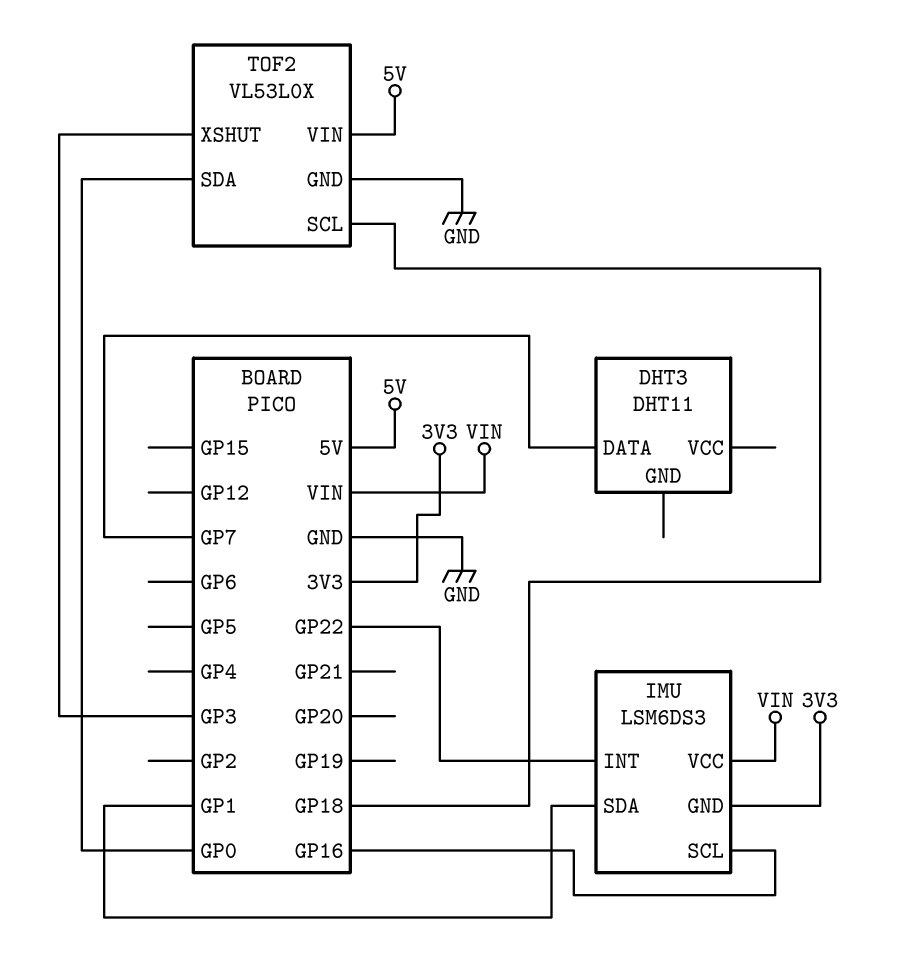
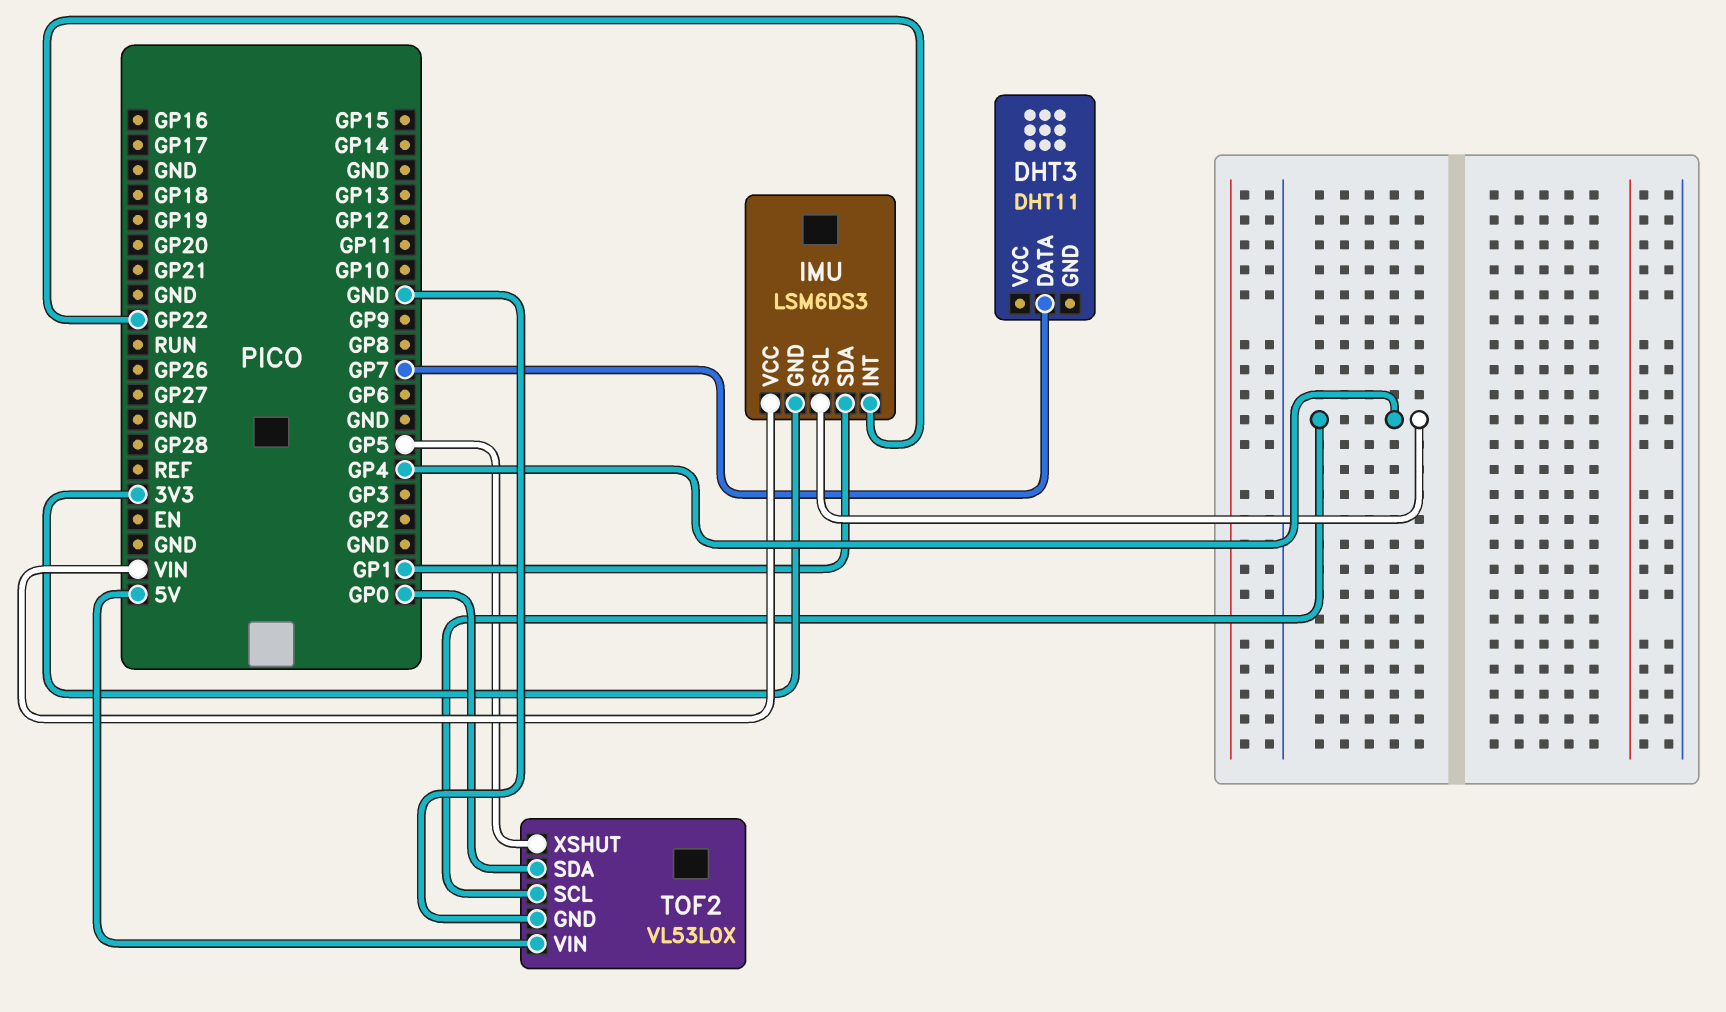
IMU pin SCL: GP16 -> GP4
TOF2 pin SCL: GP18 -> GP4
TOF2 pin XSHUT: GP3 -> GP5

